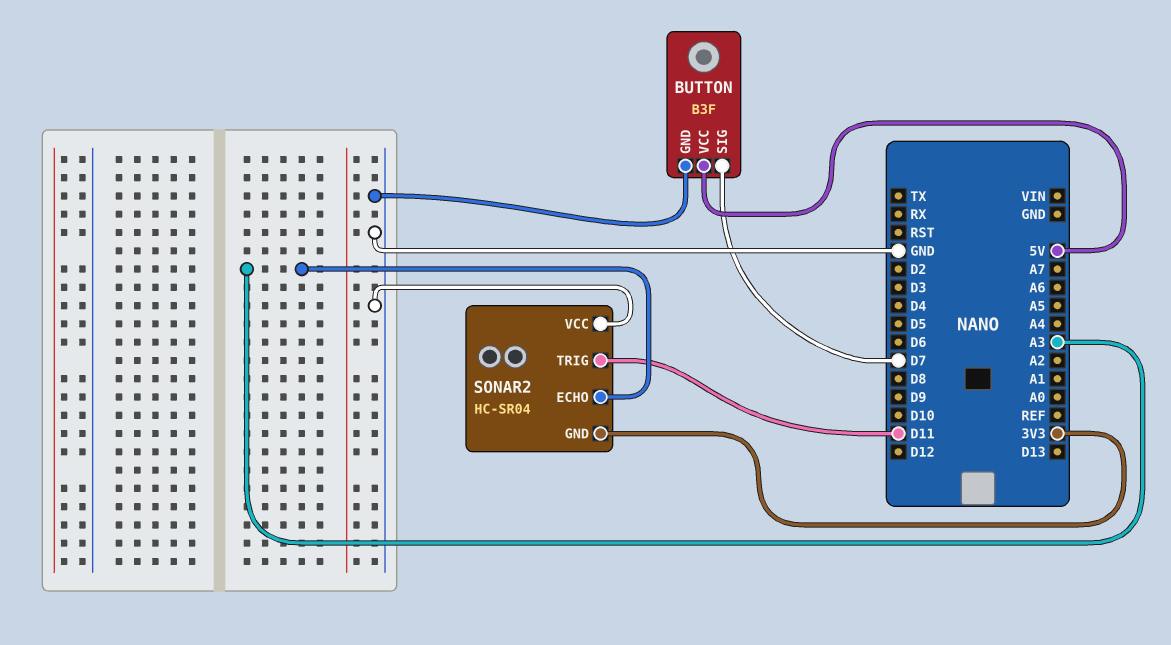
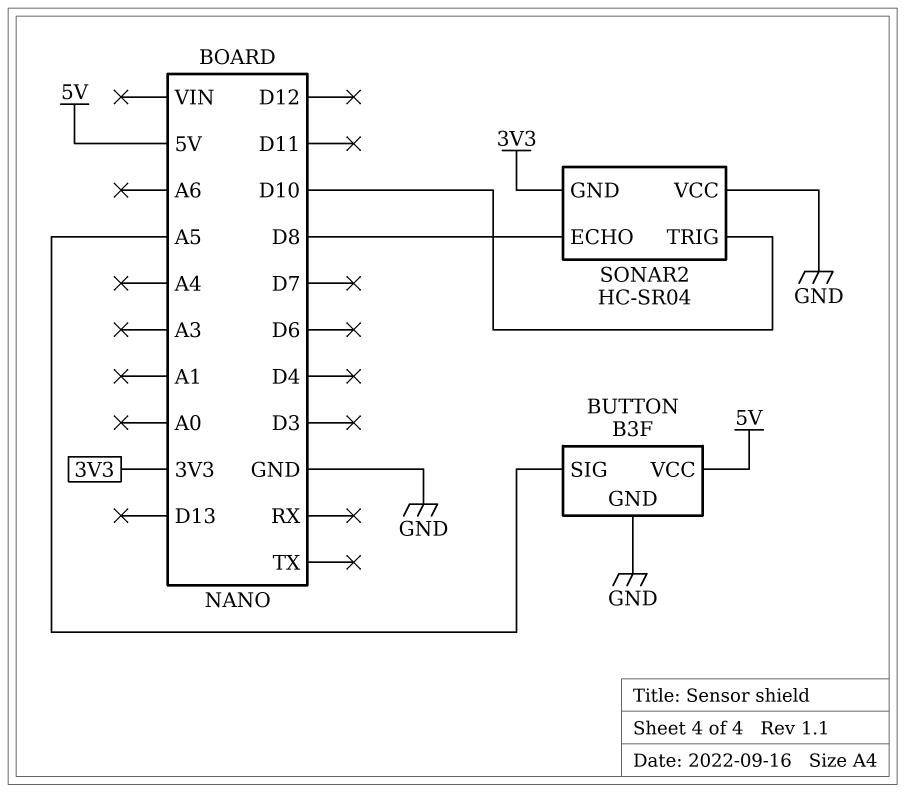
BUTTON pin SIG: D7 -> A5
SONAR2 pin ECHO: A3 -> D8
SONAR2 pin TRIG: D11 -> D10

